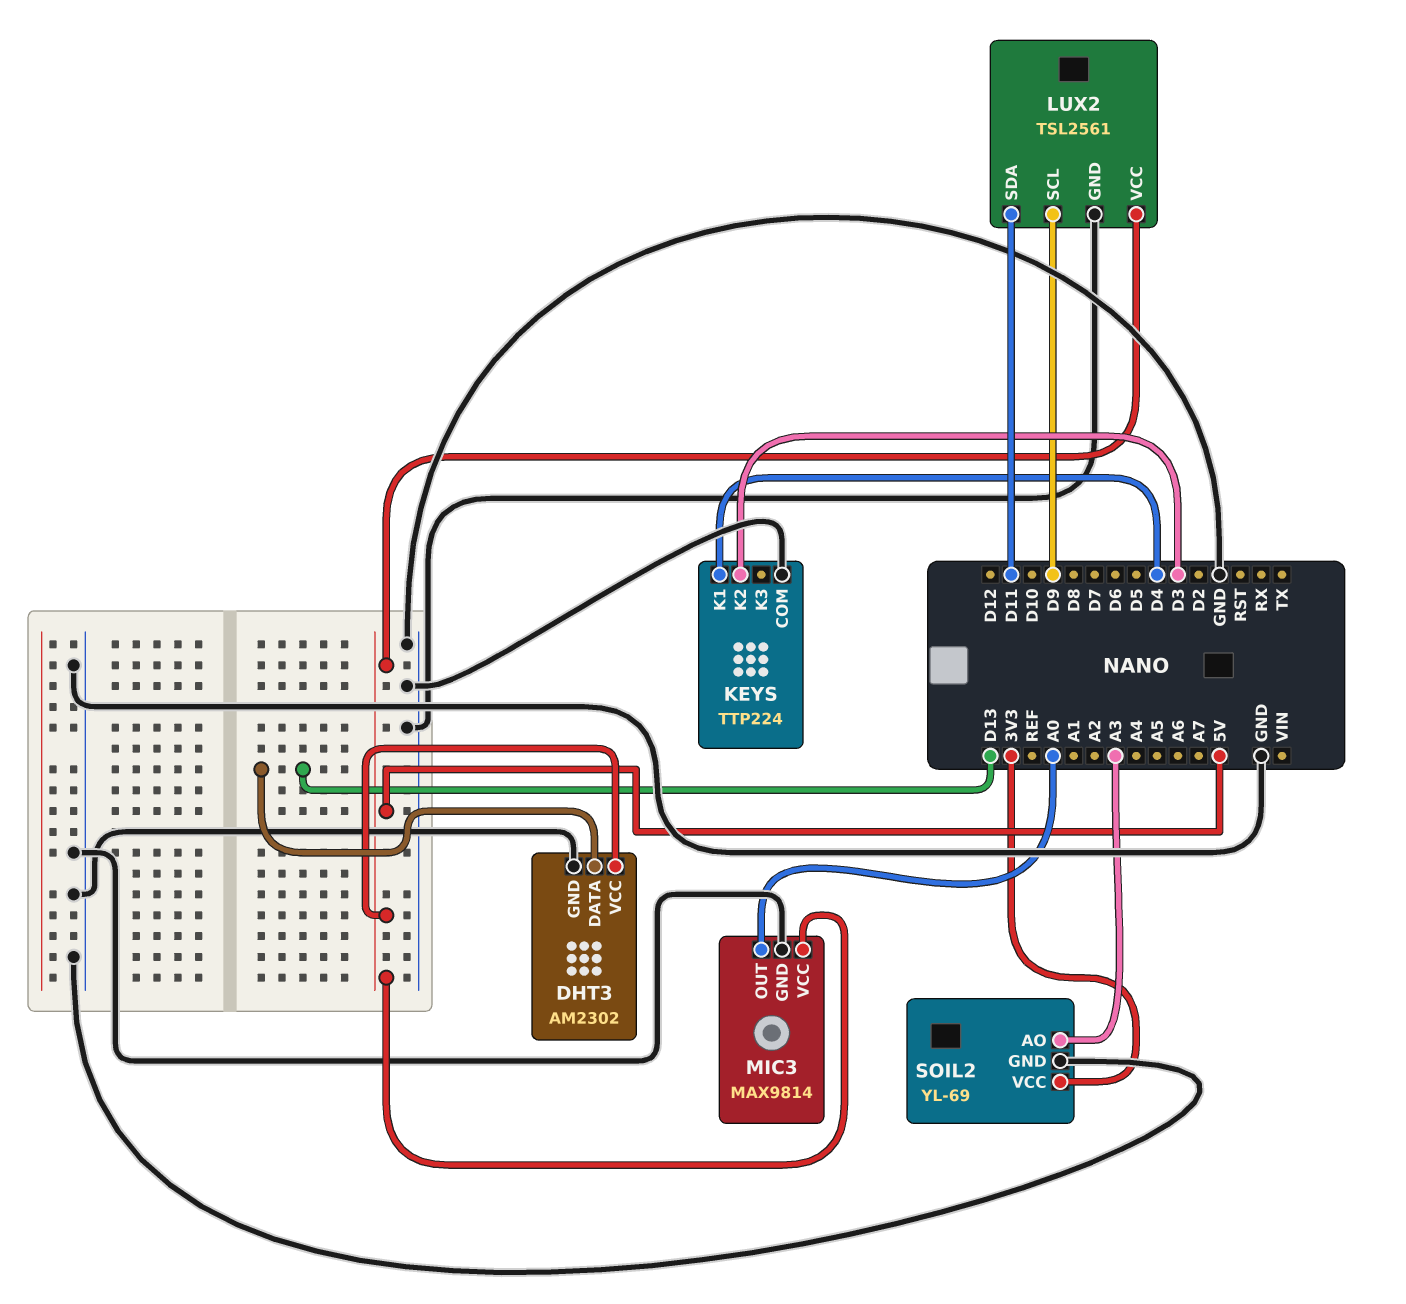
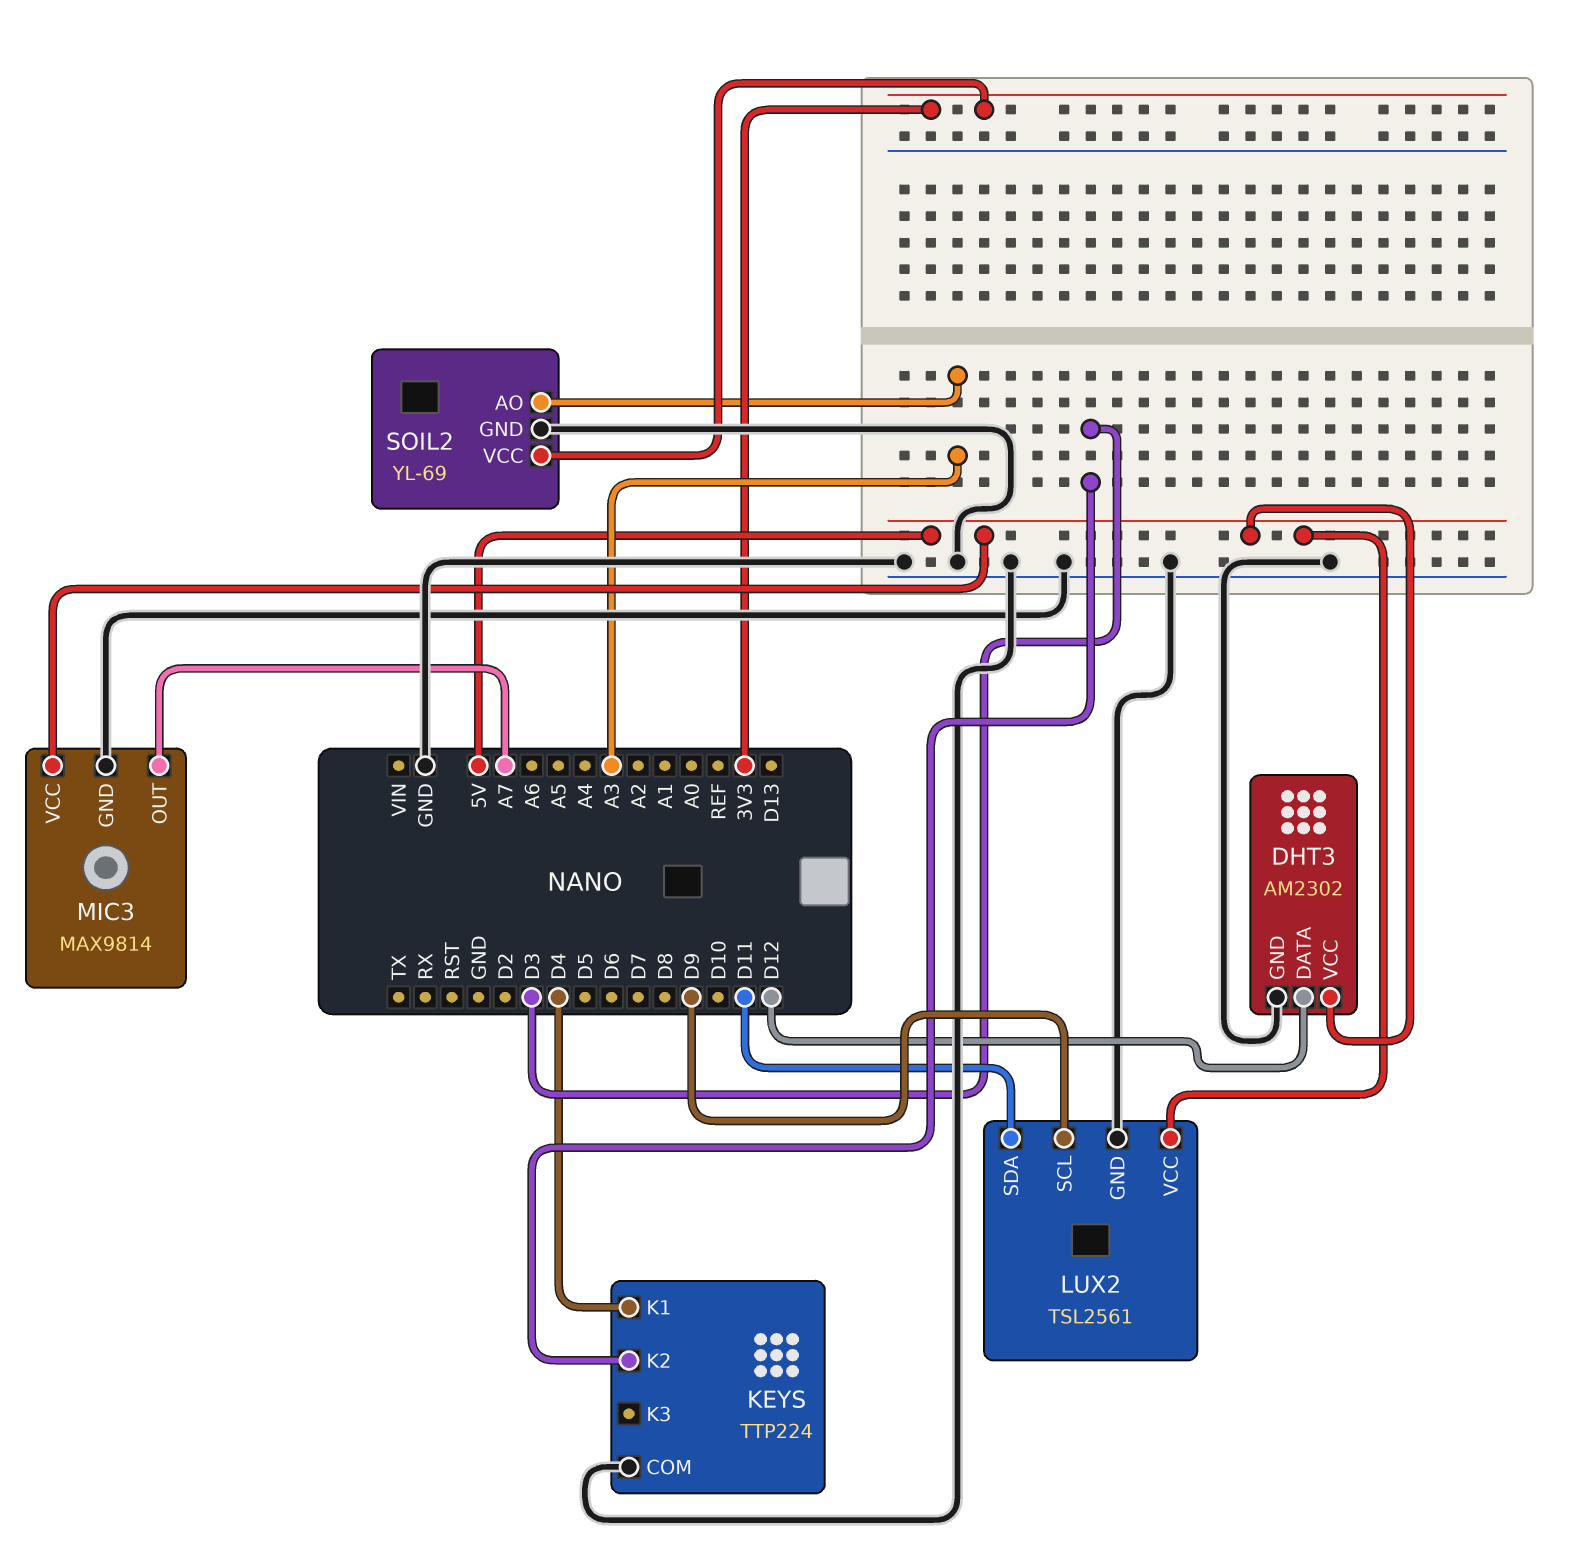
DHT3 pin DATA: D13 -> D12
MIC3 pin OUT: A0 -> A7

